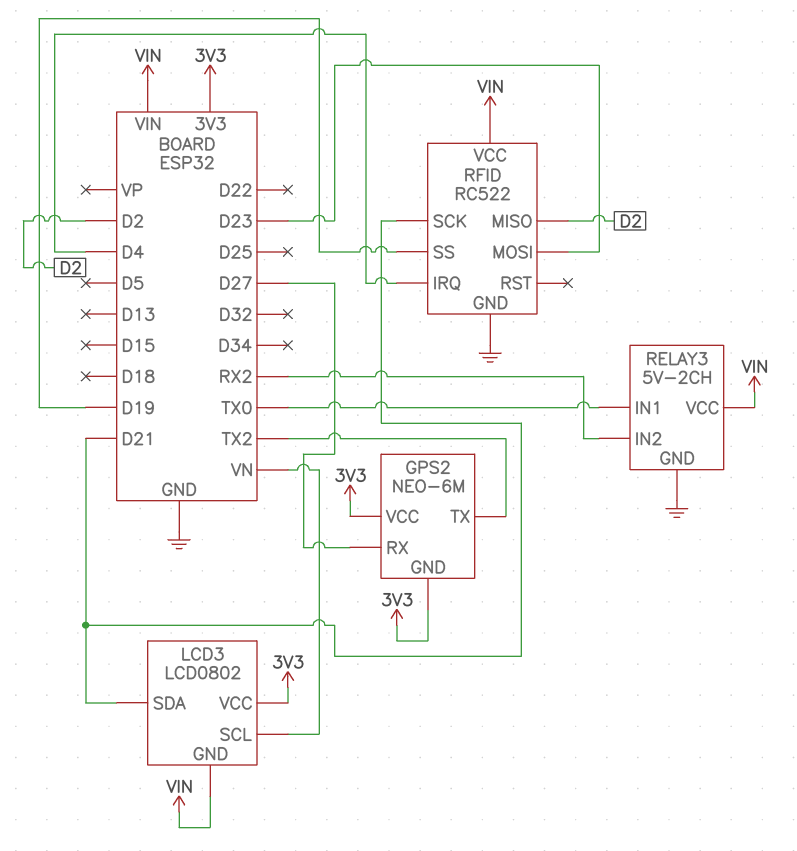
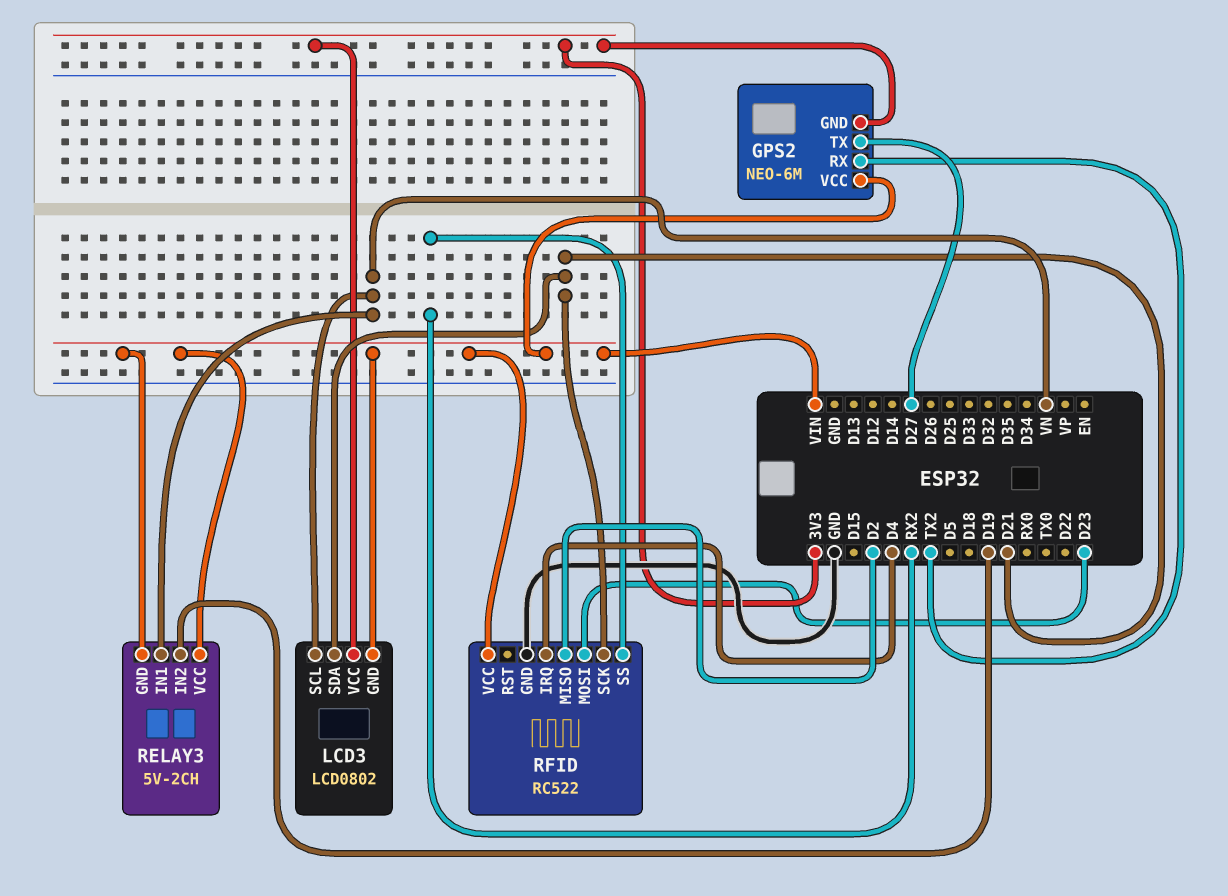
GPS2 pin RX: D27 -> TX2
GPS2 pin TX: TX2 -> D27
GPS2 pin VCC: 3V3 -> VIN
RELAY3 pin GND: GND -> VIN
RELAY3 pin IN1: TX0 -> VN
RELAY3 pin IN2: RX2 -> D19
RFID pin SS: D19 -> RX2

